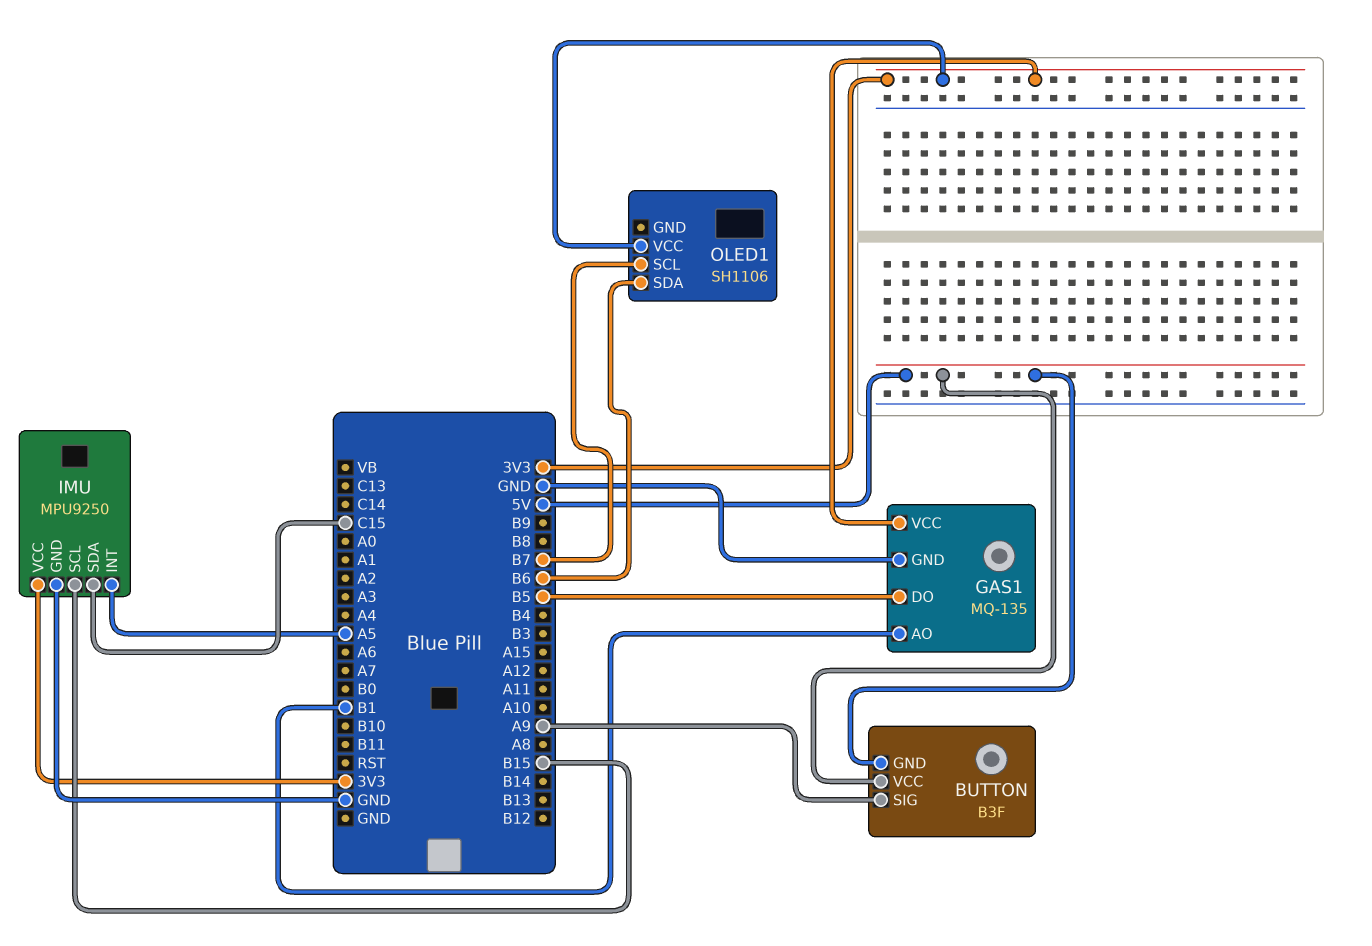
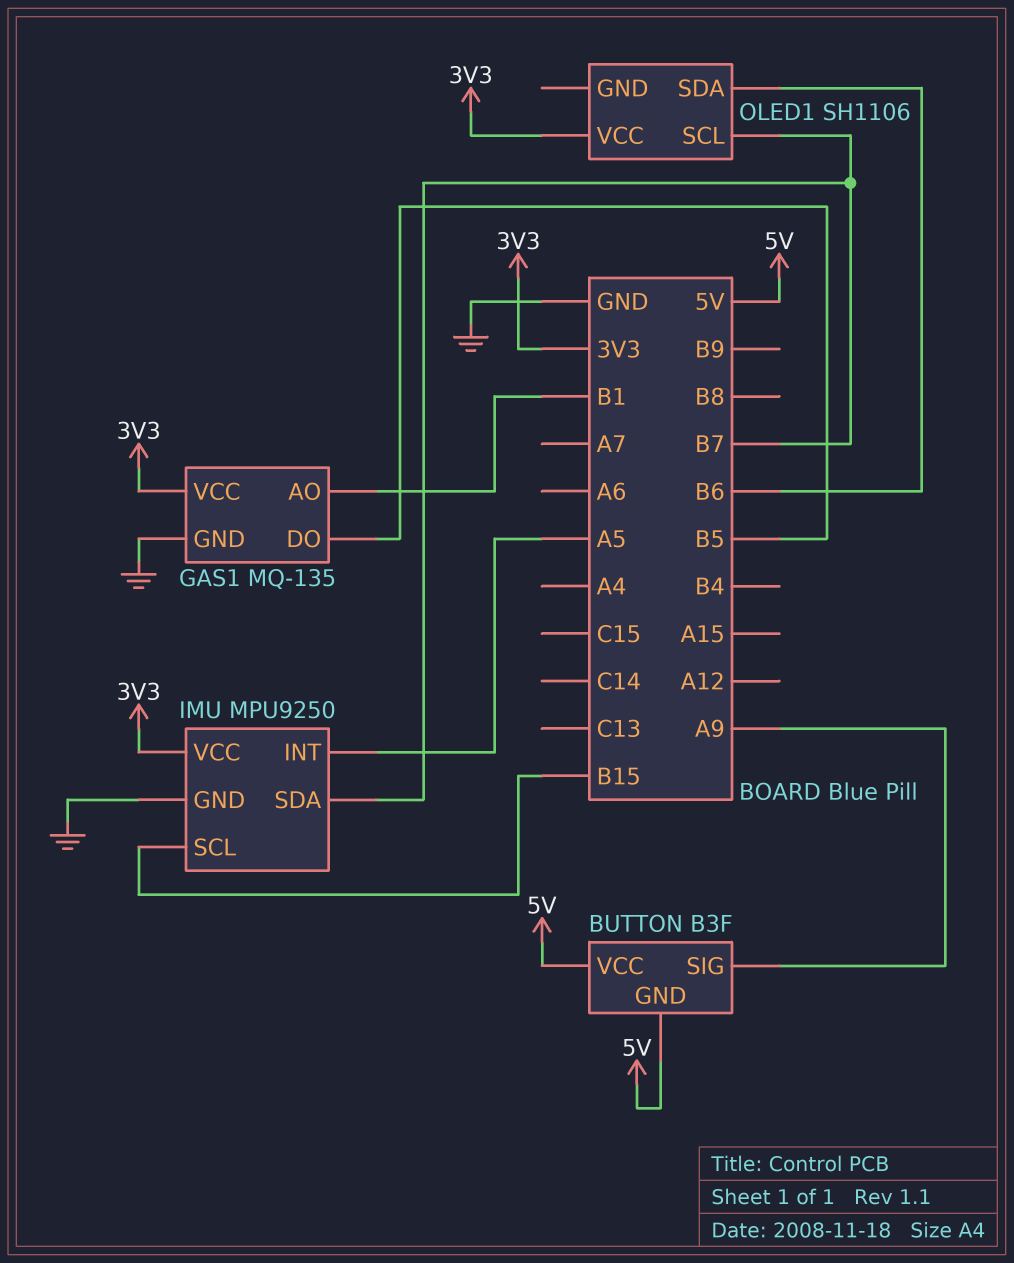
IMU pin SDA: C15 -> B7

